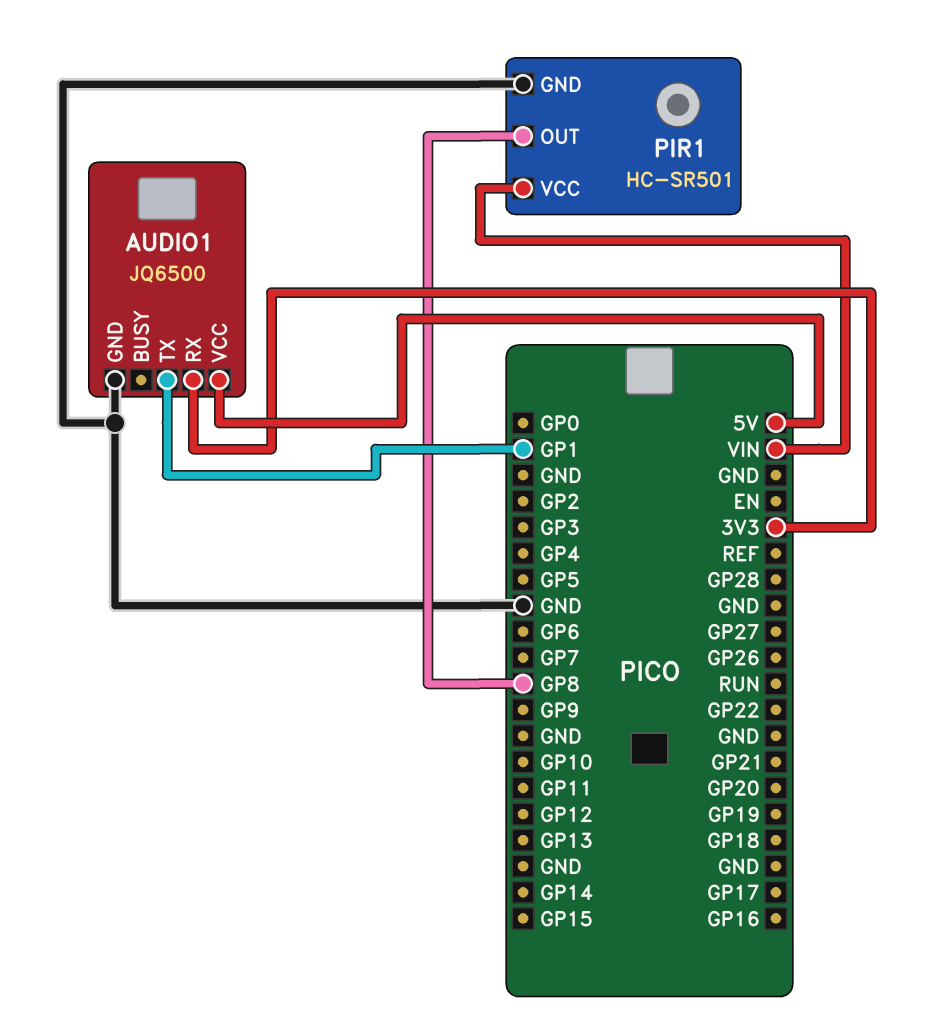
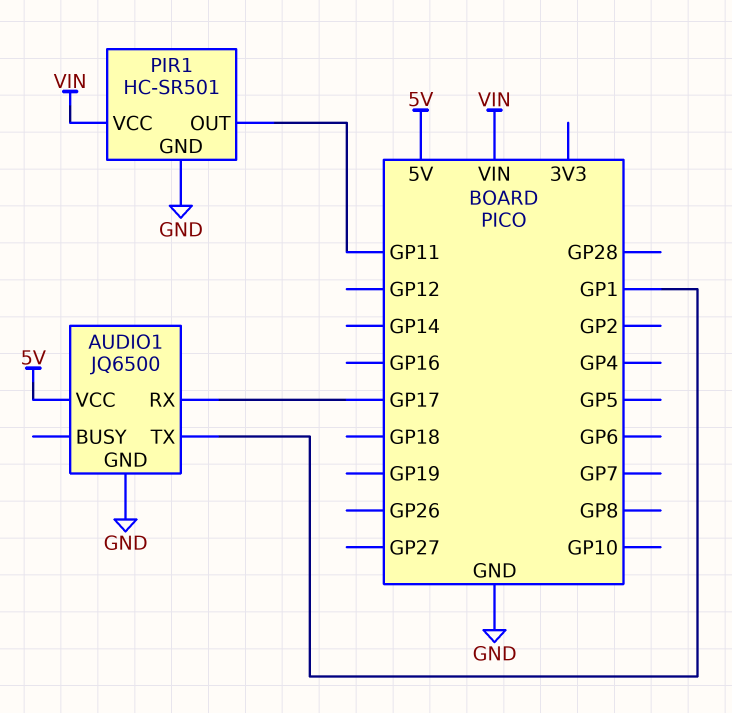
AUDIO1 pin RX: 3V3 -> GP17
PIR1 pin OUT: GP8 -> GP11

